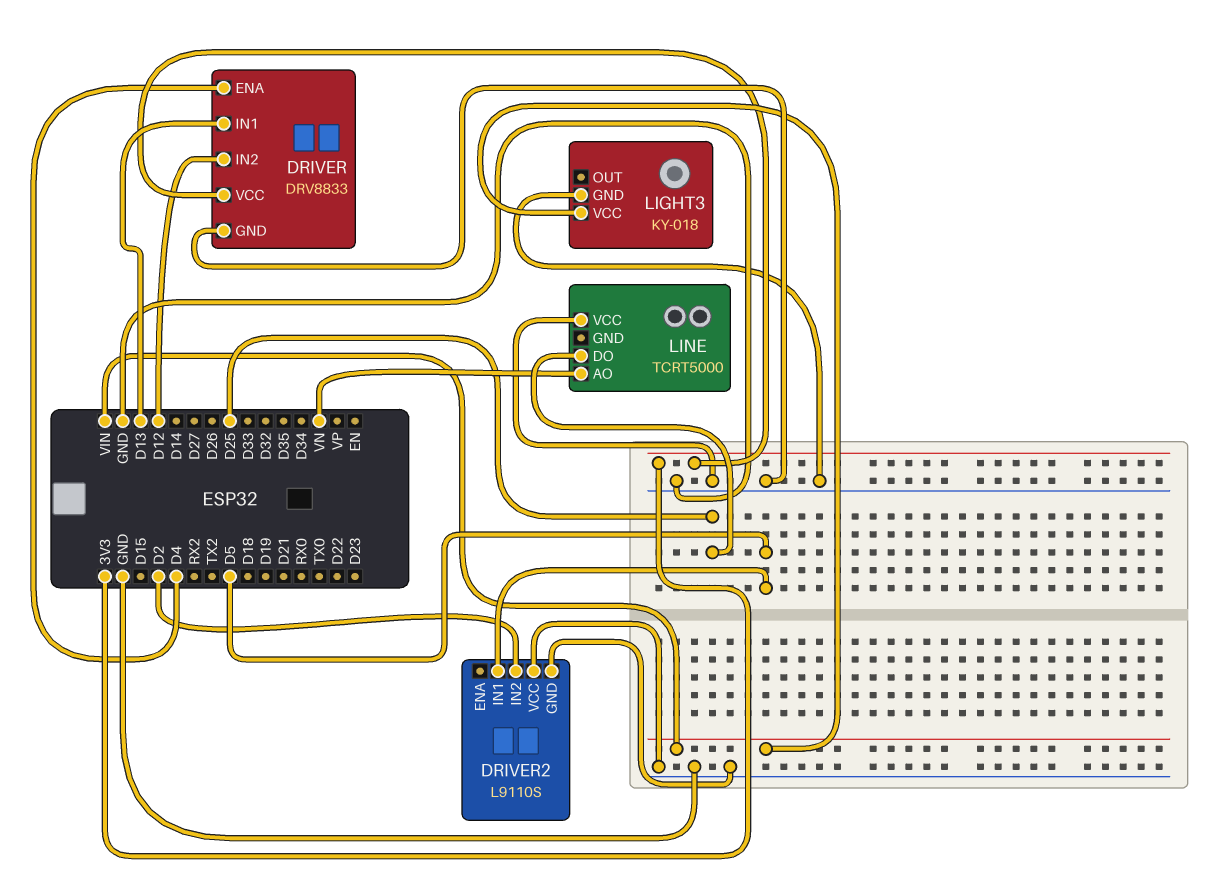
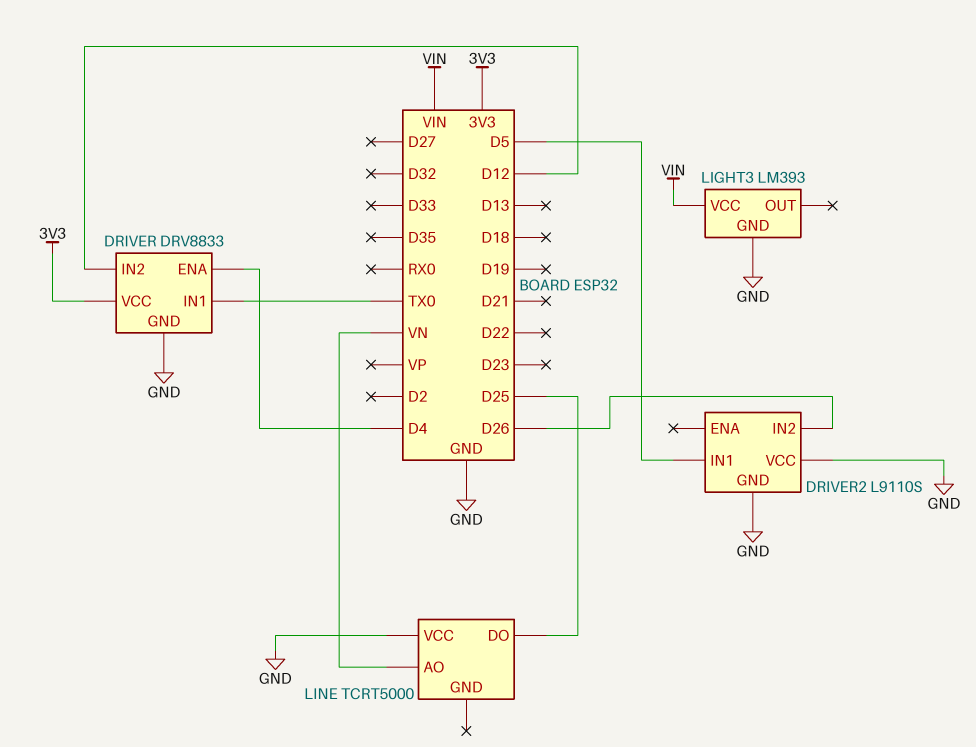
DRIVER pin IN1: D13 -> TX0
DRIVER2 pin IN2: D2 -> D26
LIGHT3: KY-018 -> LM393

